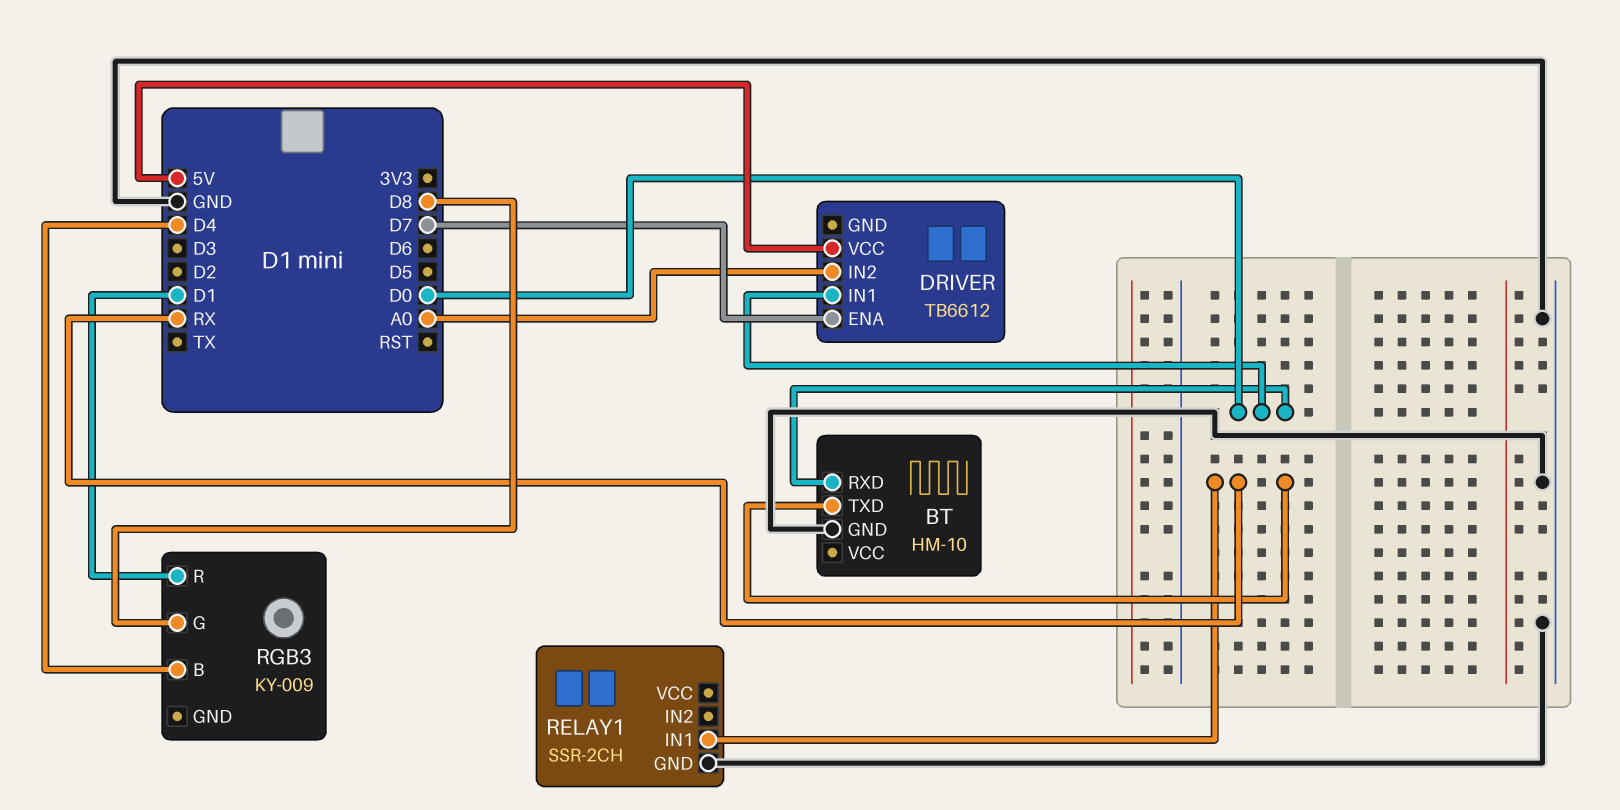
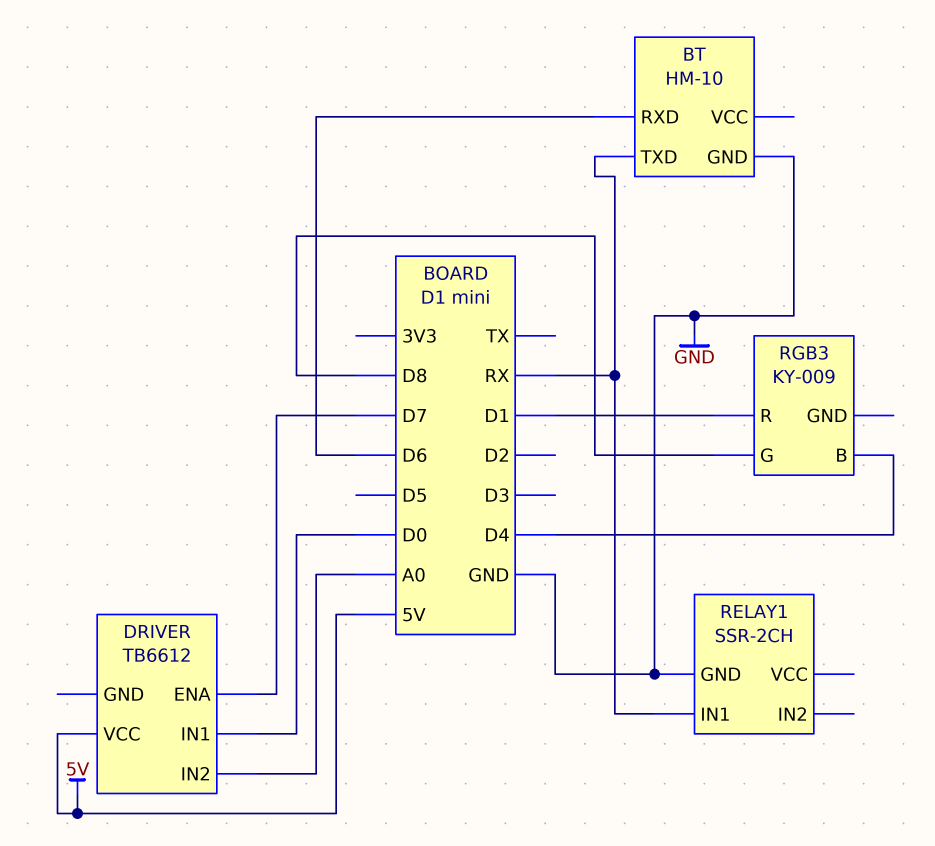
BT pin RXD: D0 -> D6

